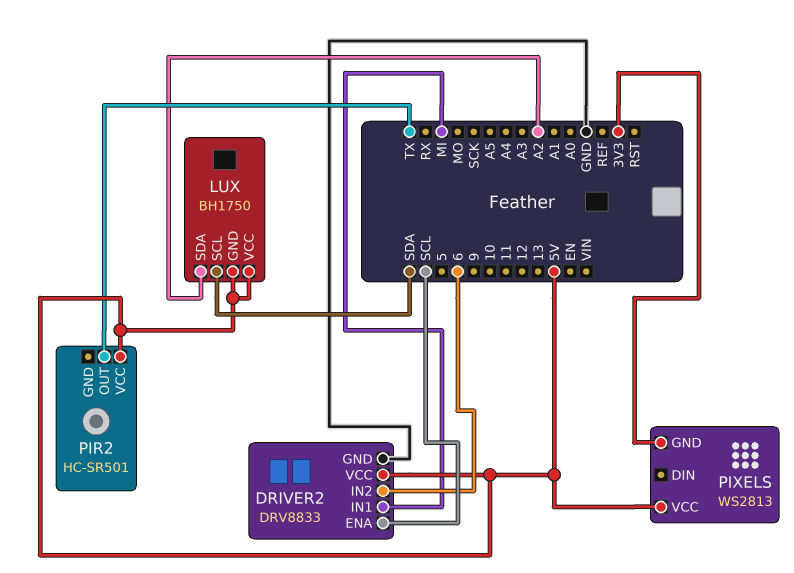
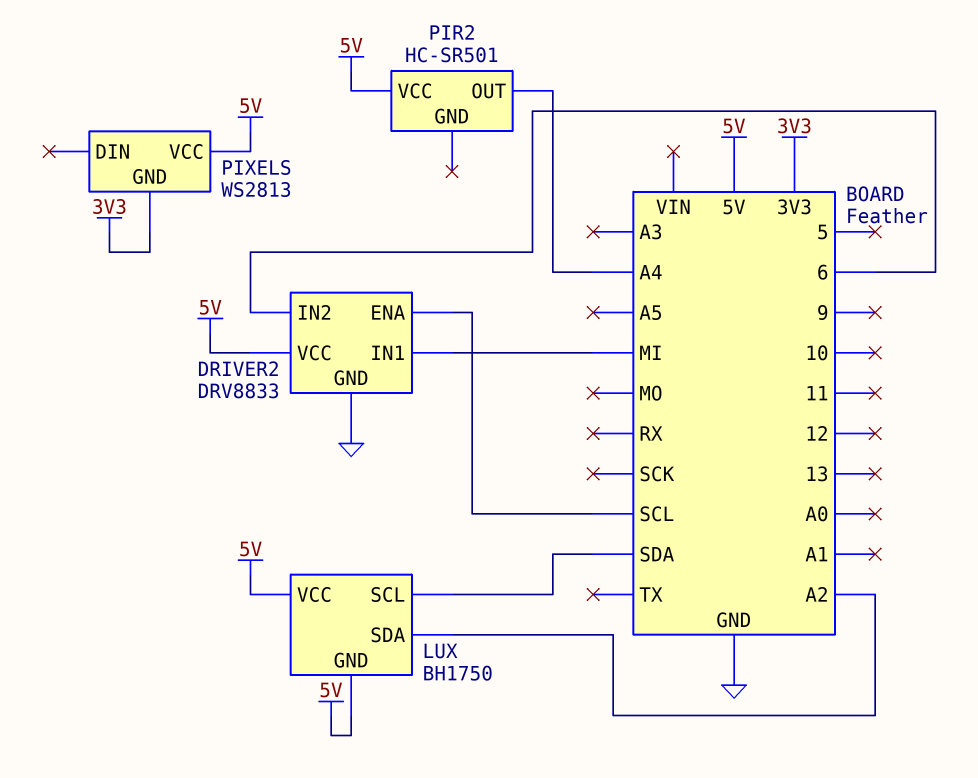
PIR2 pin OUT: TX -> A4

